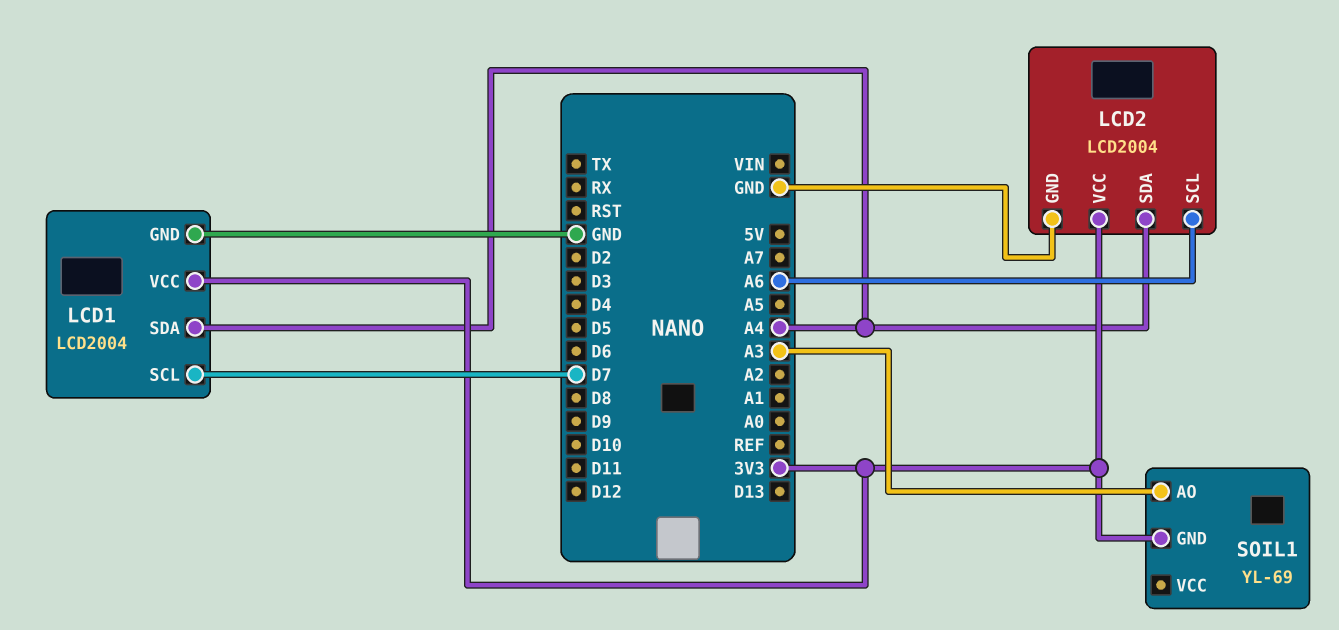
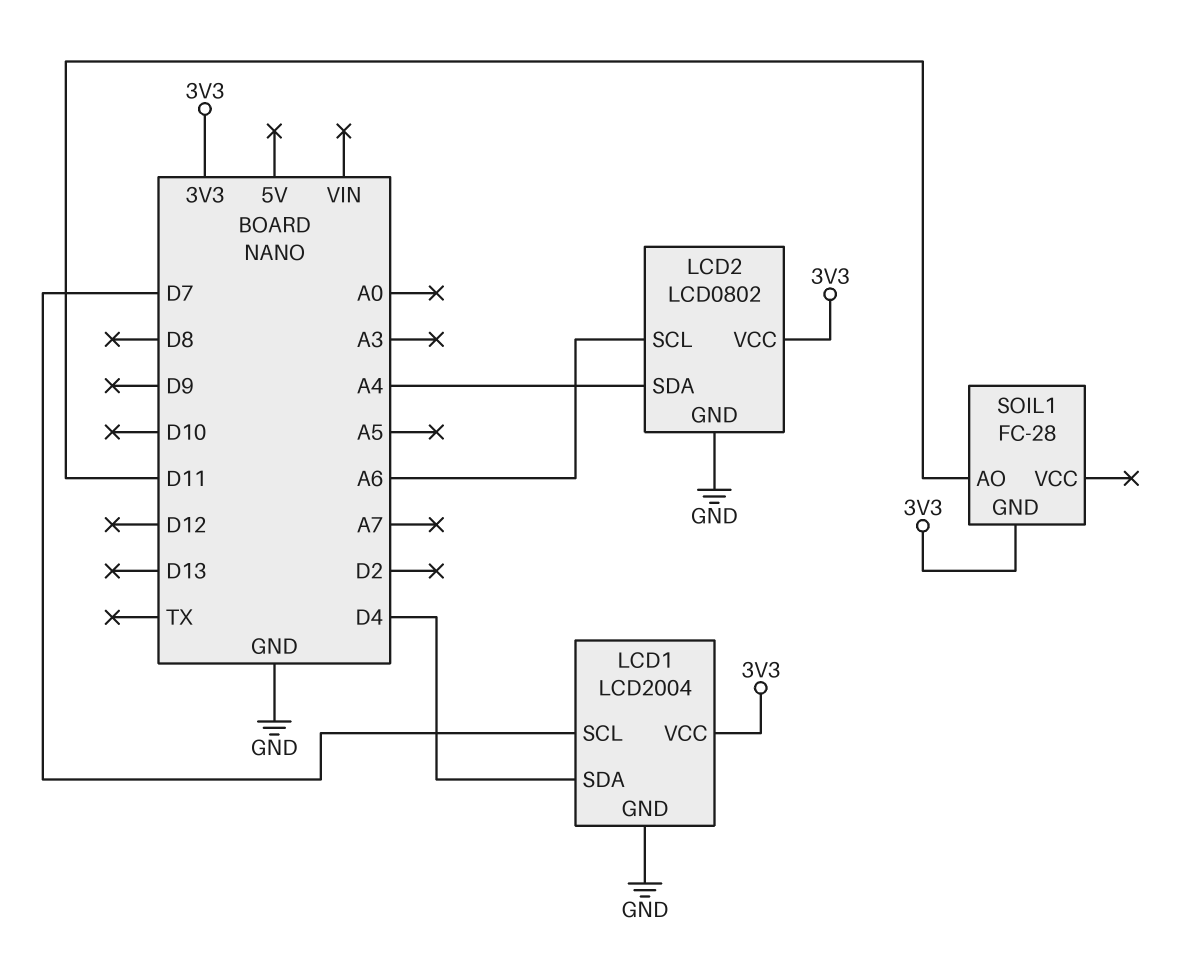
LCD1 pin SDA: A4 -> D4
LCD2: LCD2004 -> LCD0802
SOIL1: YL-69 -> FC-28
SOIL1 pin AO: A3 -> D11

